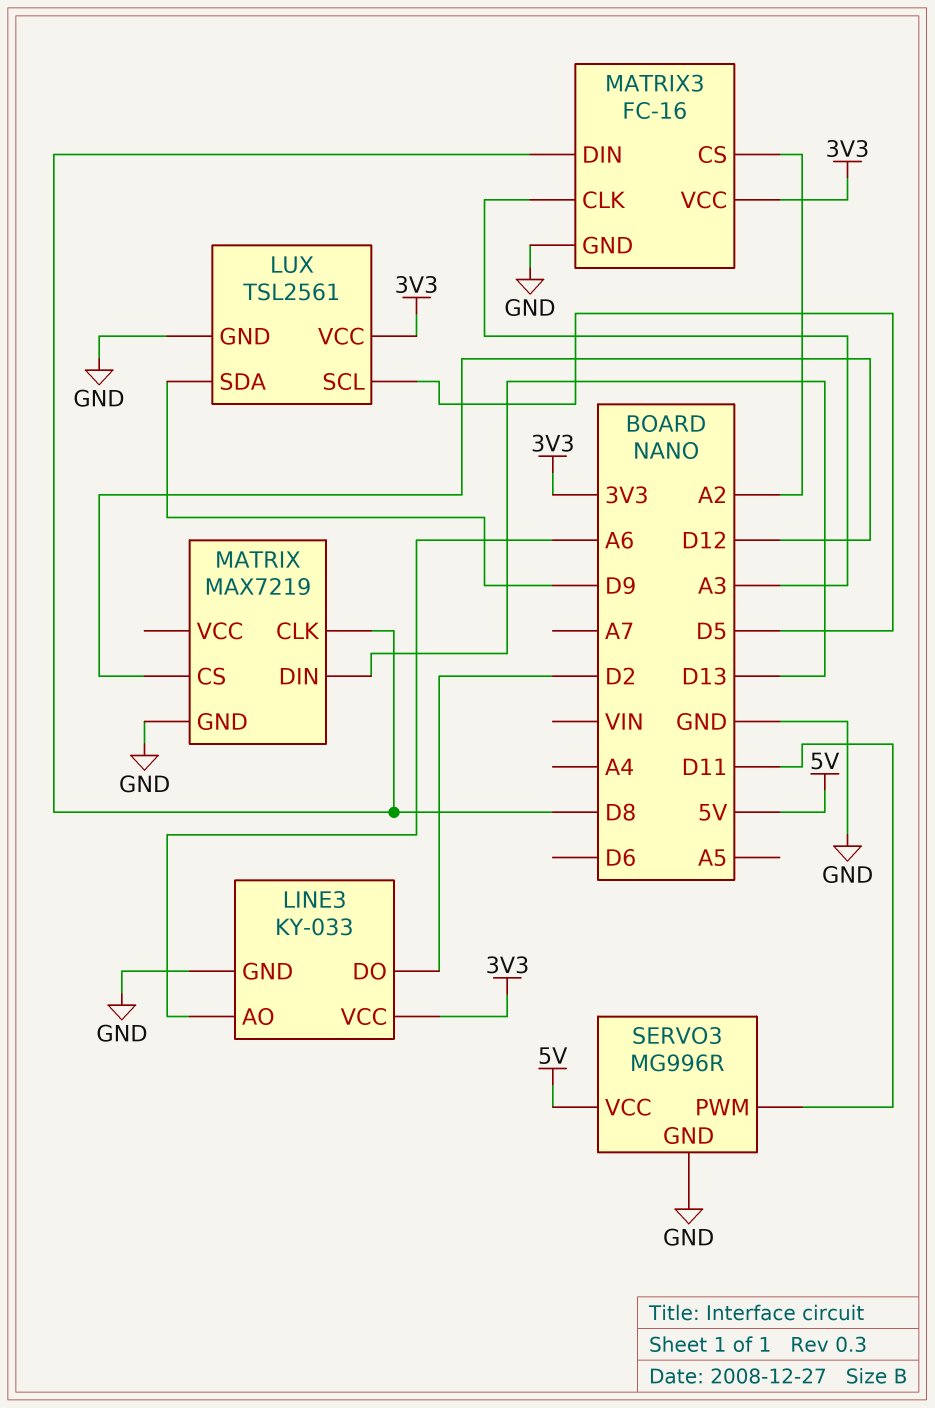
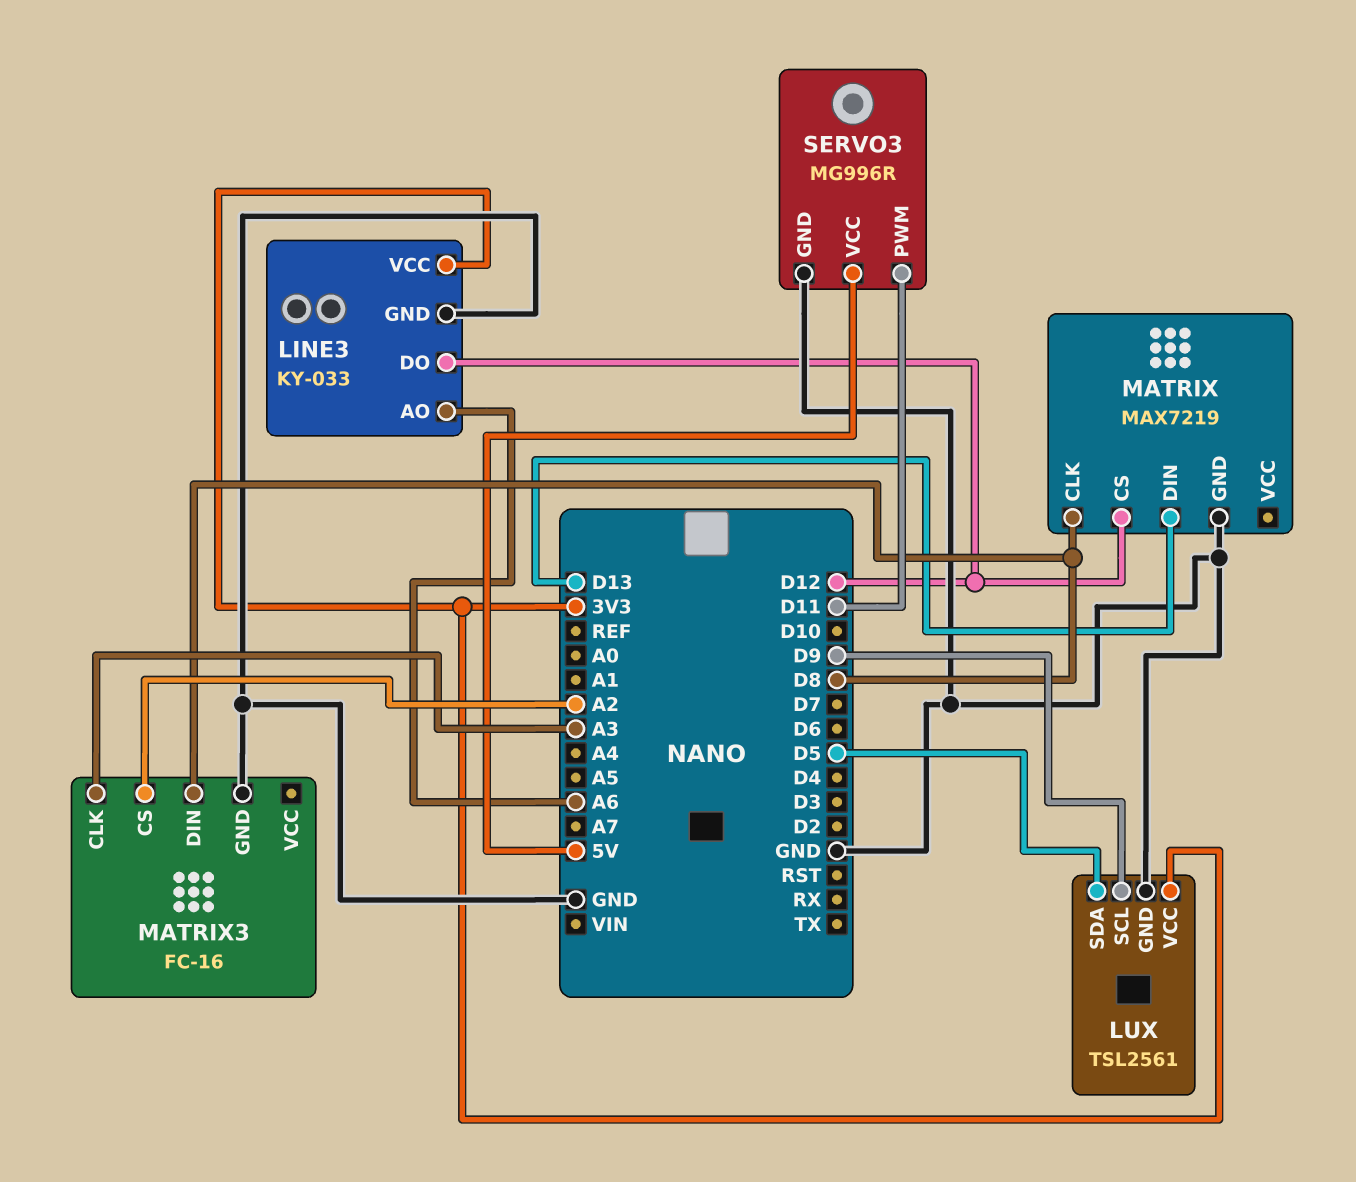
LINE3 pin DO: D2 -> D12
LUX pin SCL: D5 -> D9
LUX pin SDA: D9 -> D5
MATRIX3 pin VCC: 3V3 -> none

